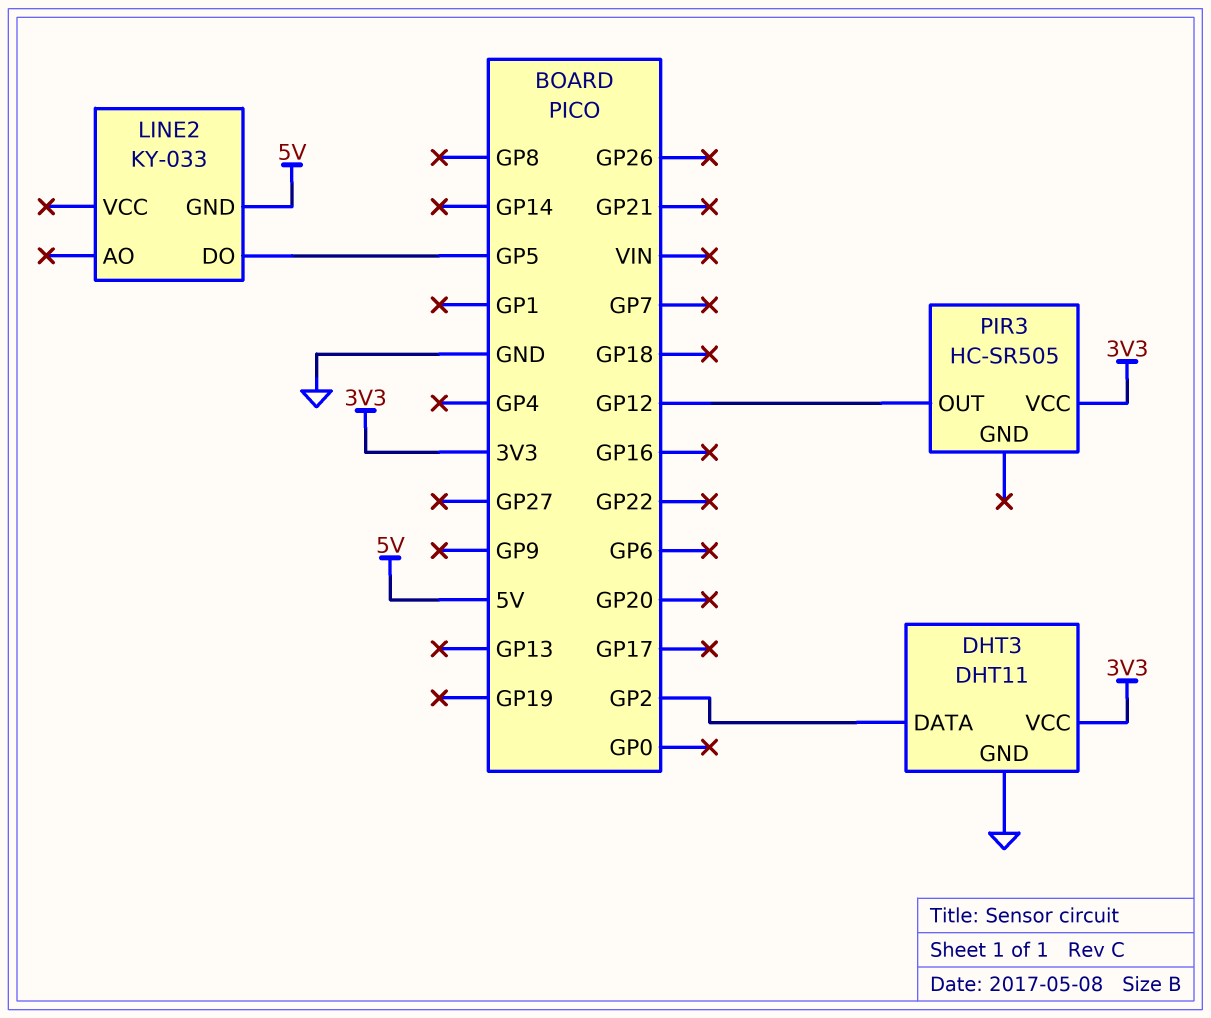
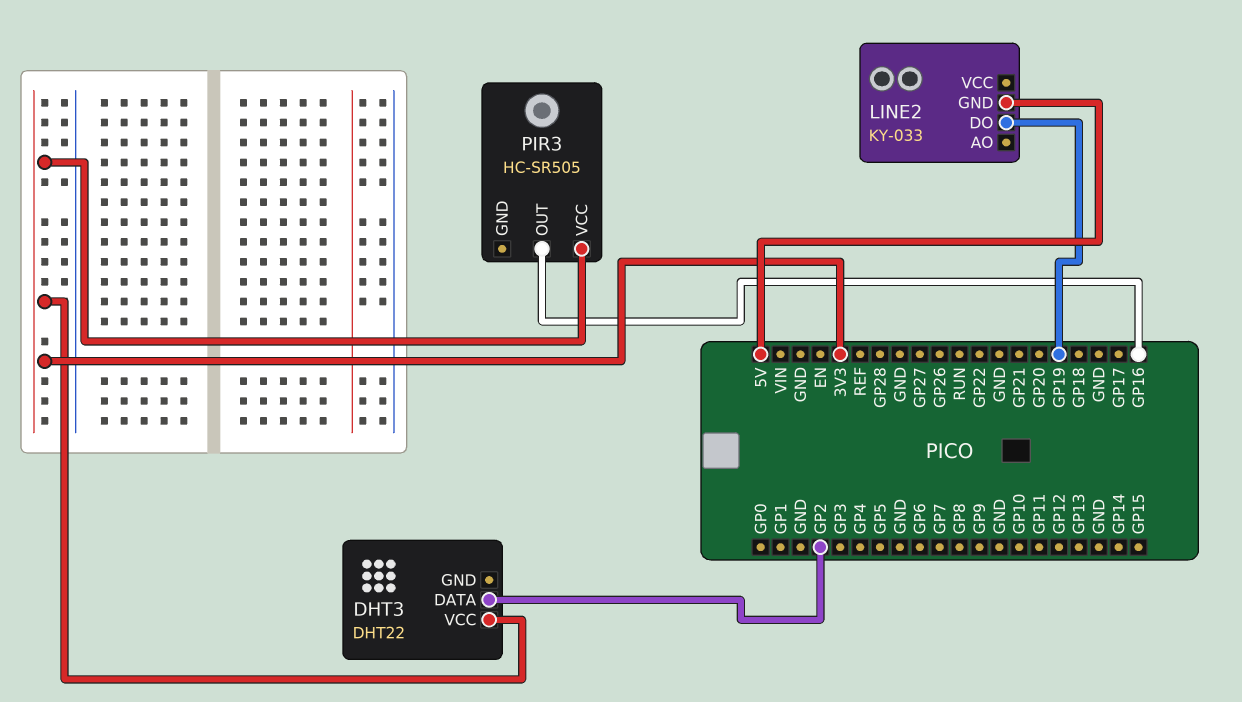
DHT3: DHT11 -> DHT22
DHT3 pin GND: GND -> none
LINE2 pin DO: GP5 -> GP19
PIR3 pin OUT: GP12 -> GP16

